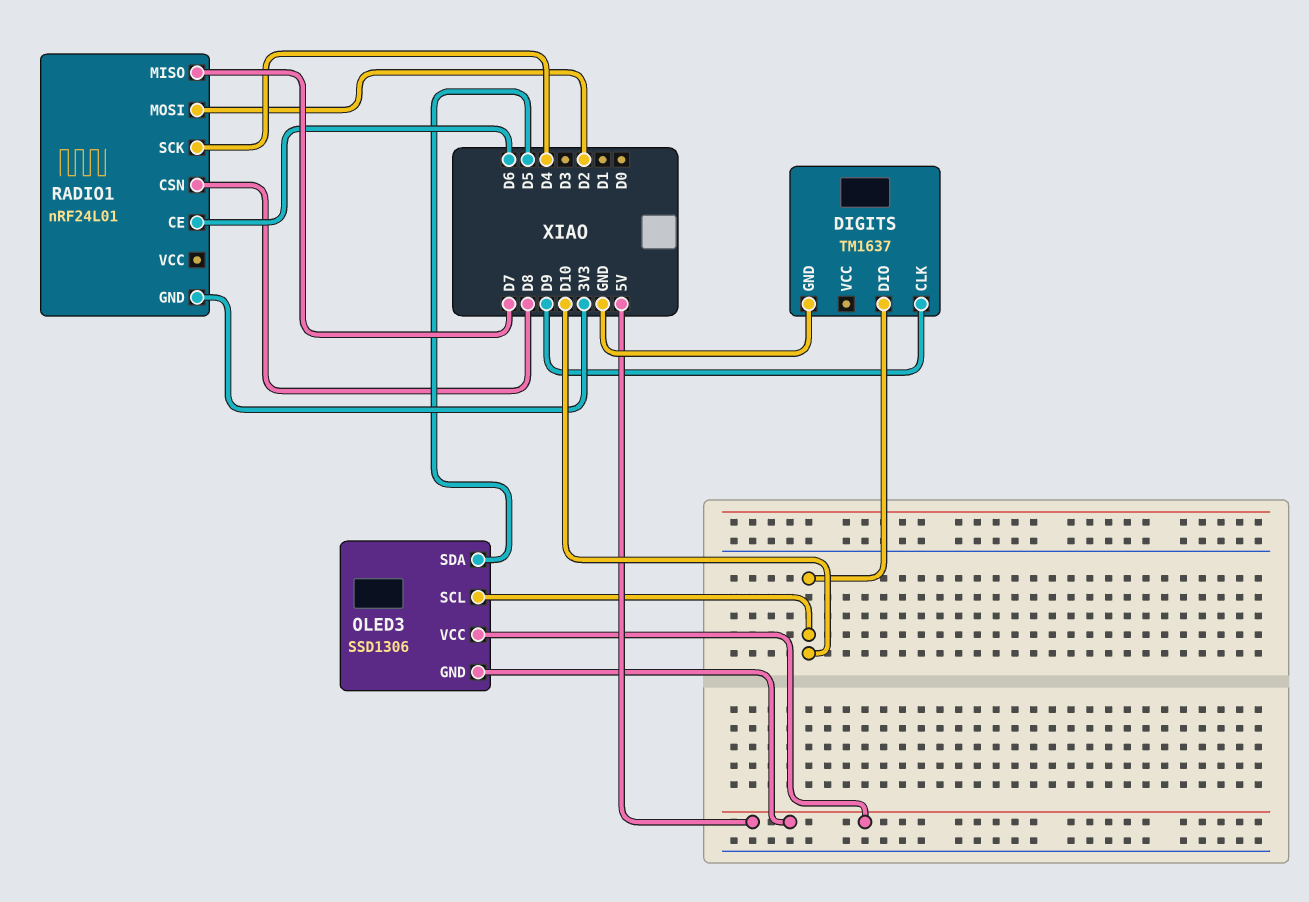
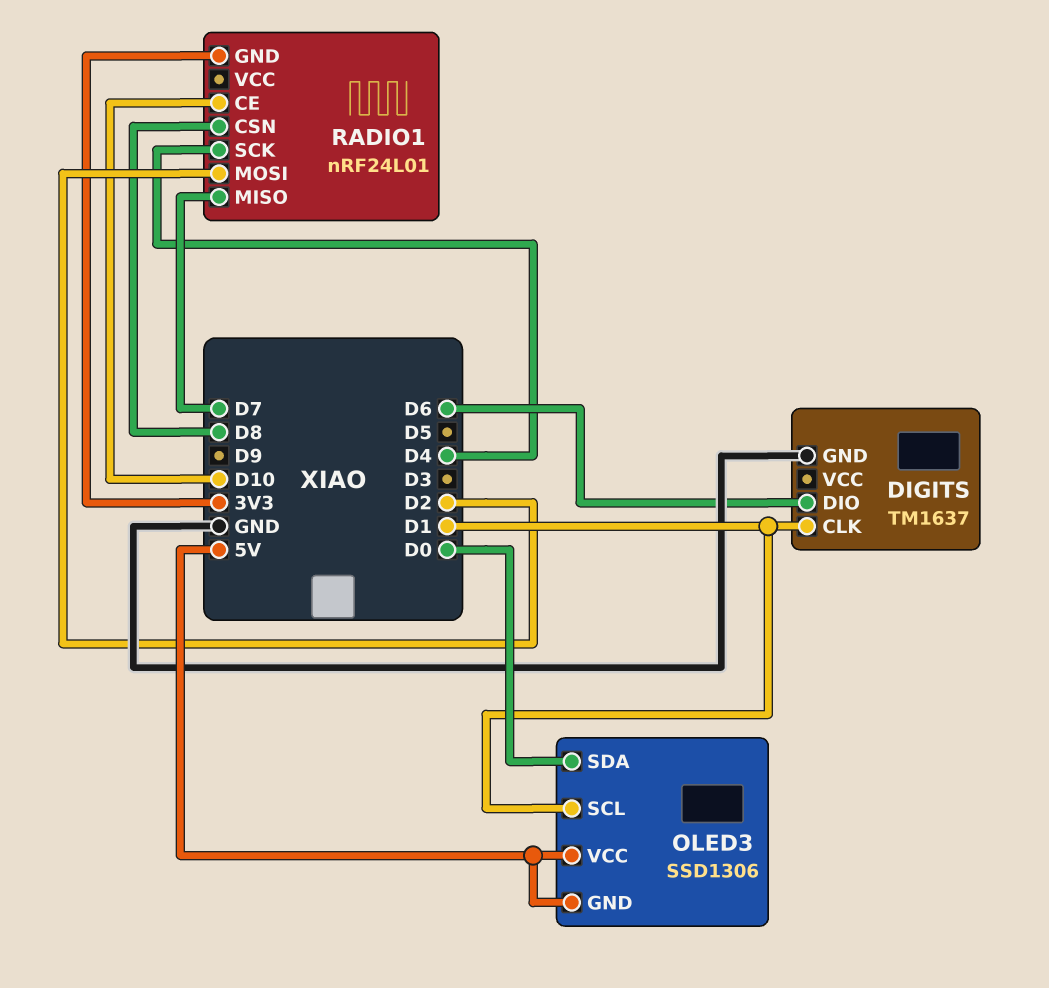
DIGITS pin CLK: D9 -> D1
DIGITS pin DIO: D10 -> D6
OLED3 pin SCL: D10 -> D1
OLED3 pin SDA: D5 -> D0
RADIO1 pin CE: D6 -> D10

